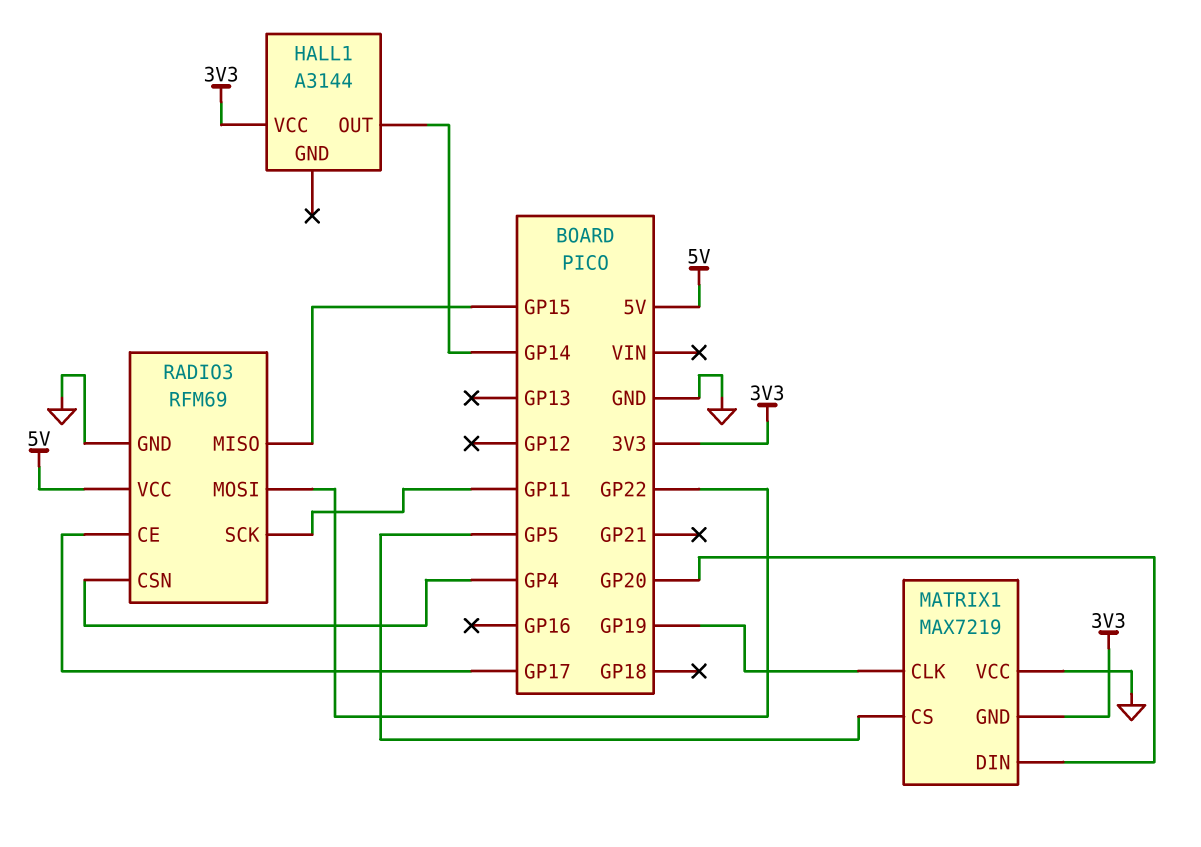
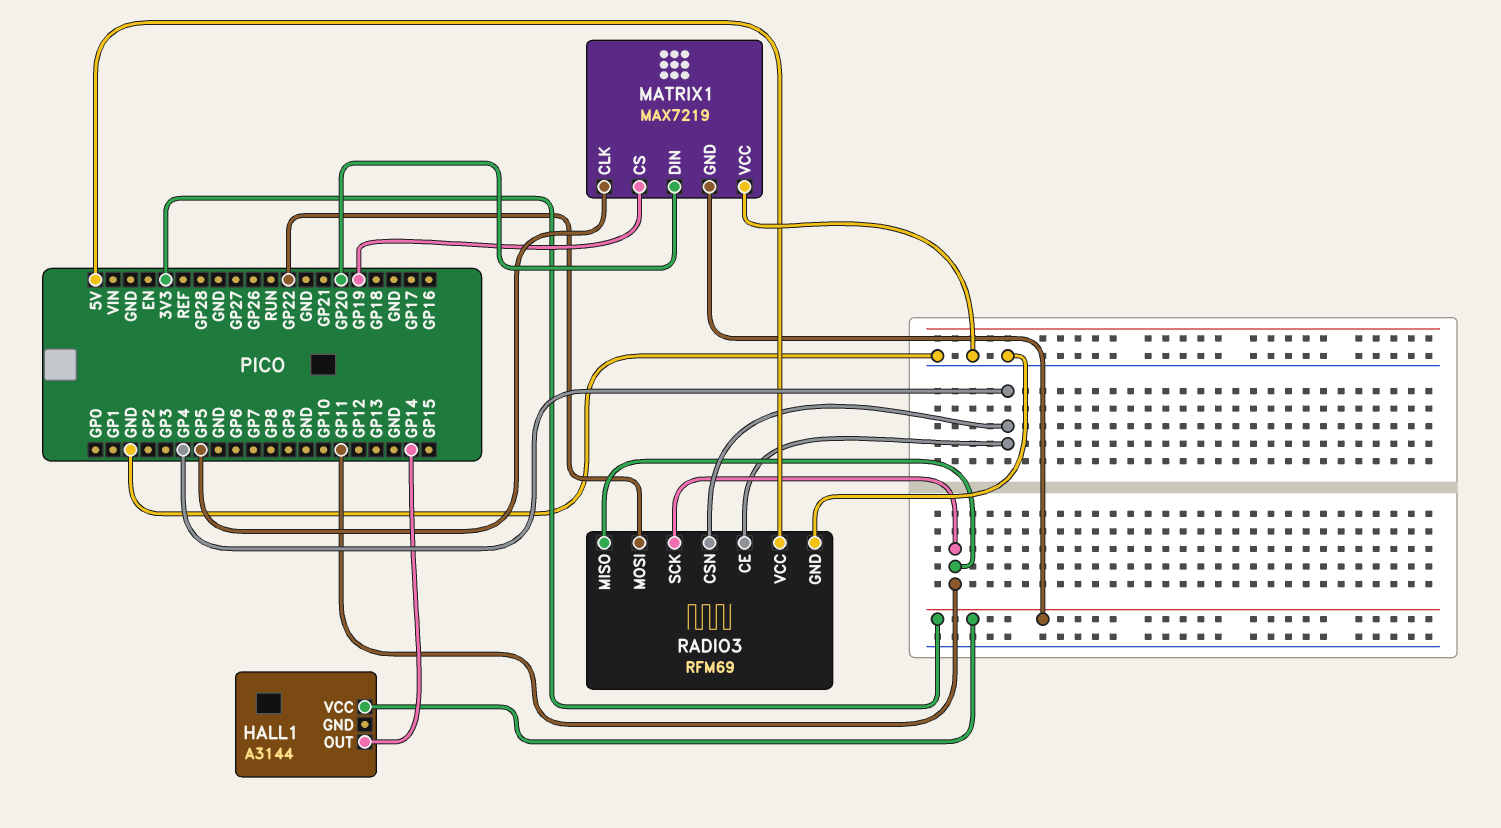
MATRIX1 pin CLK: GP19 -> GP5
MATRIX1 pin CS: GP5 -> GP19
RADIO3 pin CE: GP17 -> GP4
RADIO3 pin MISO: GP15 -> GP11

